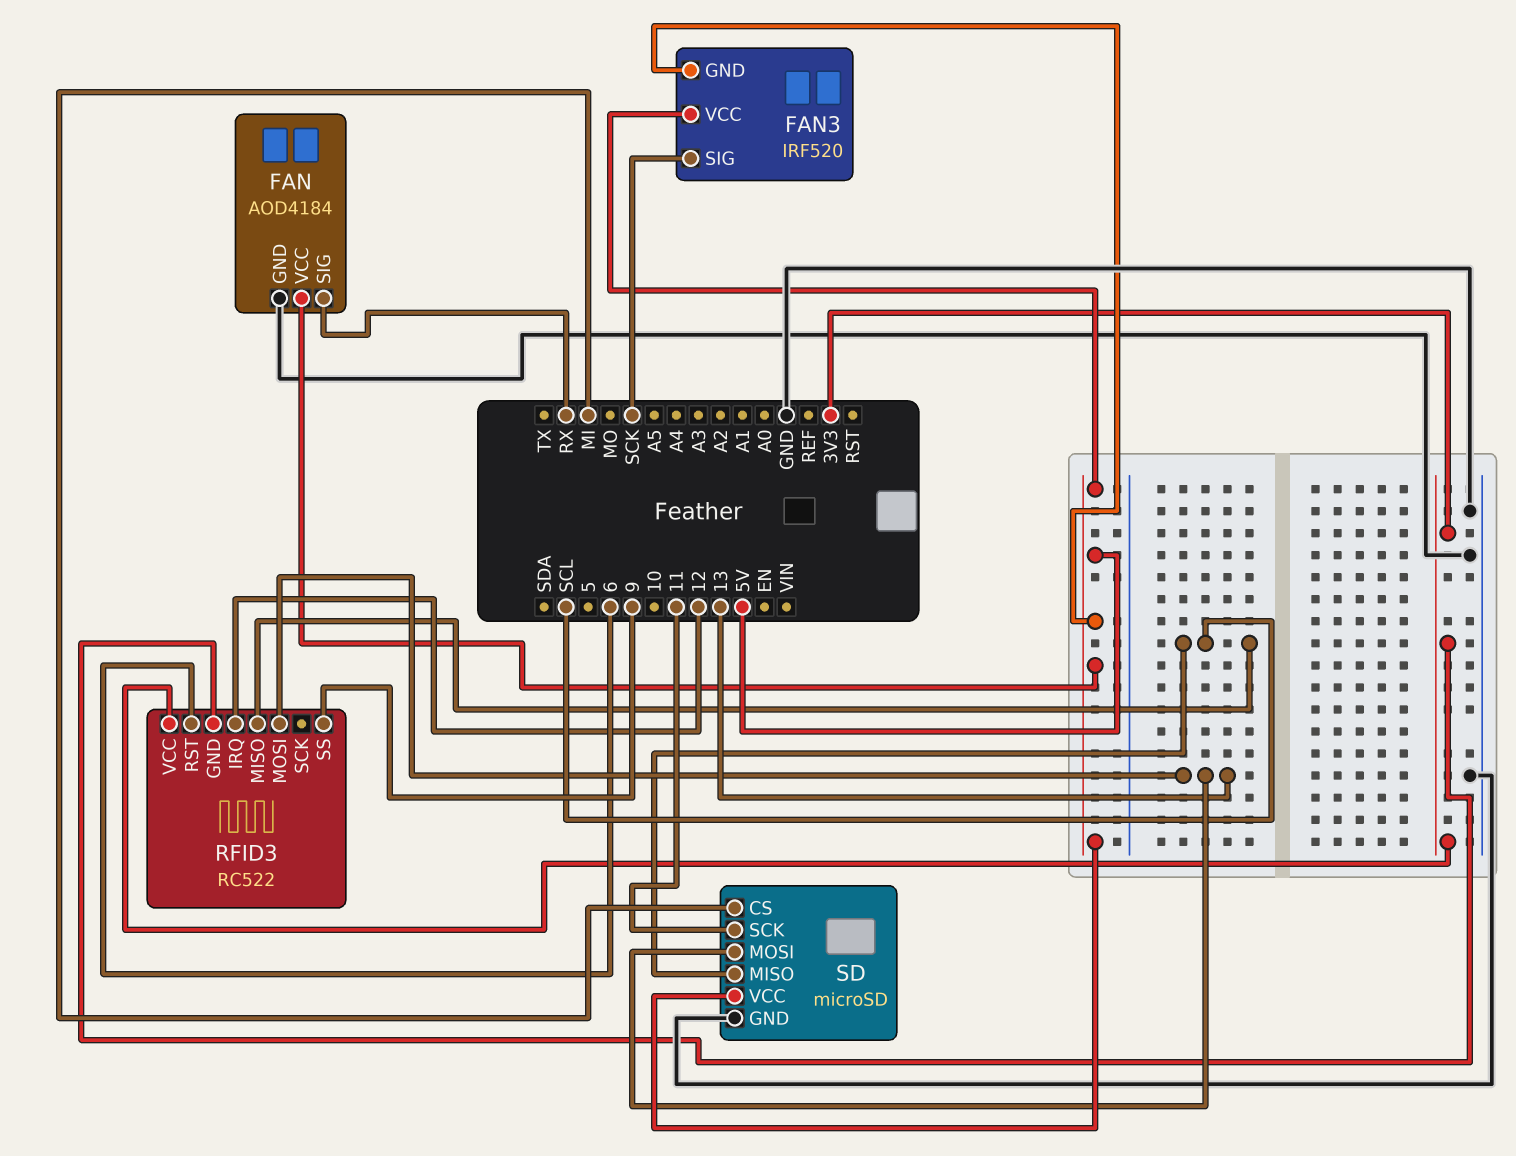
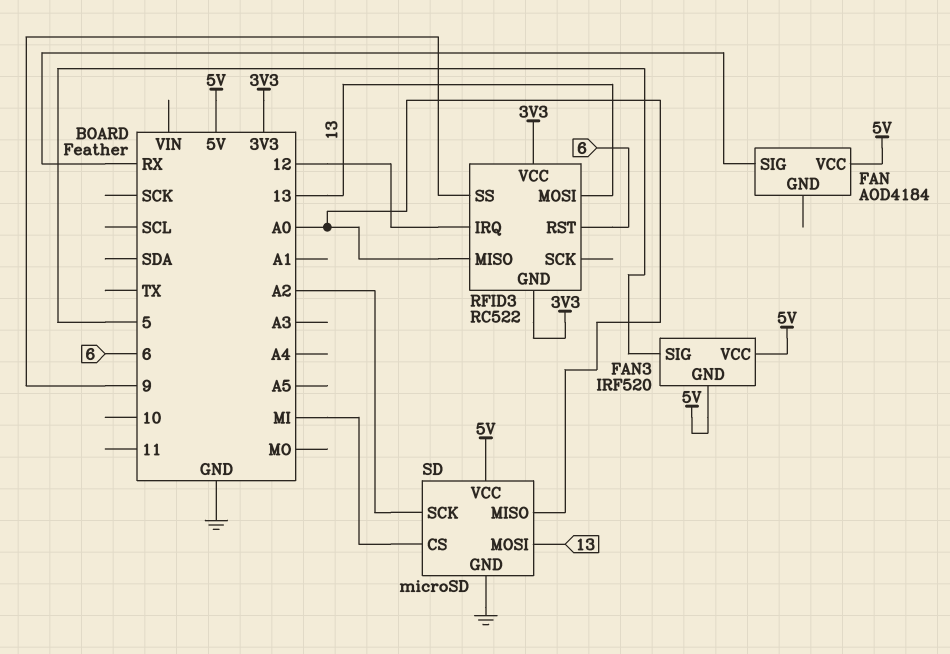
FAN pin GND: GND -> none
FAN3 pin SIG: SCK -> 5
RFID3 pin MISO: SCL -> A0
SD pin MISO: SCL -> A0
SD pin SCK: 11 -> A2

